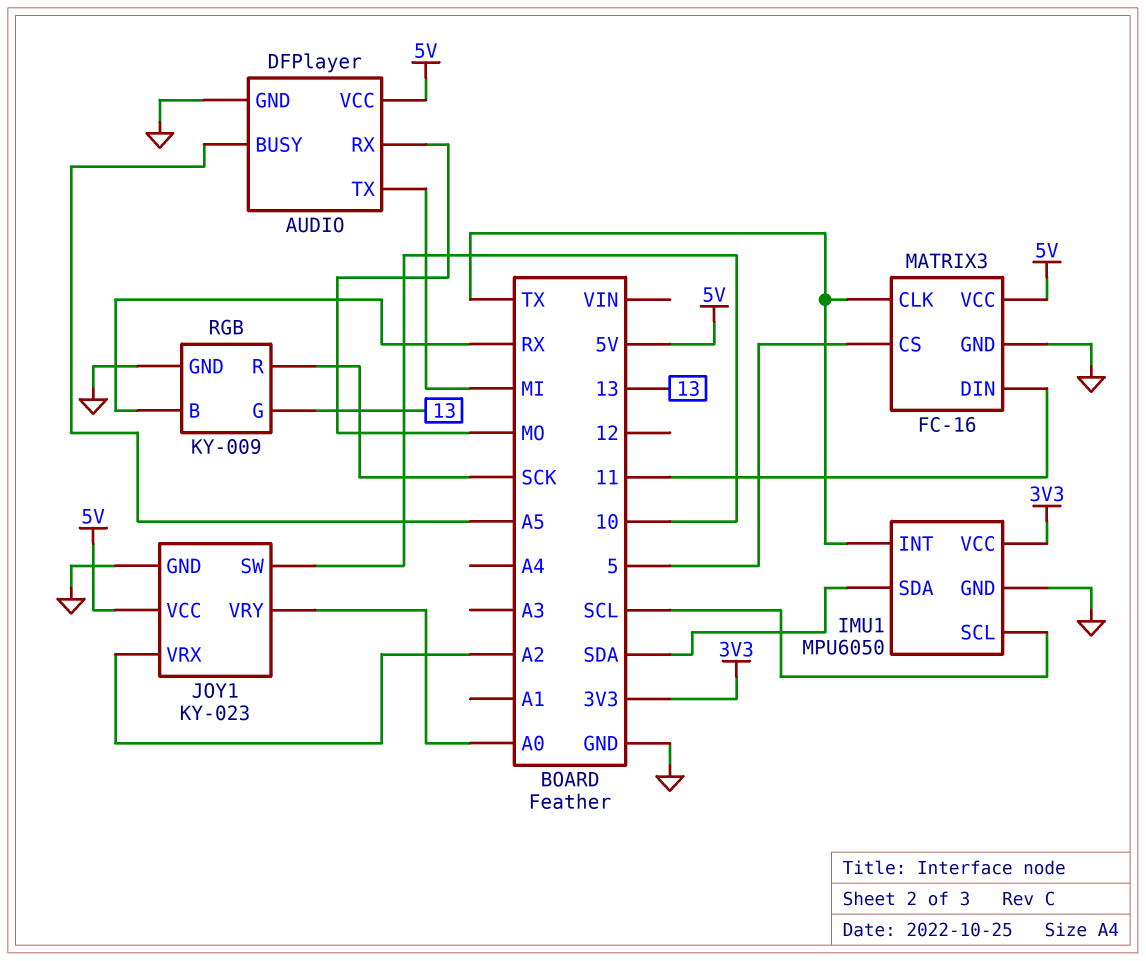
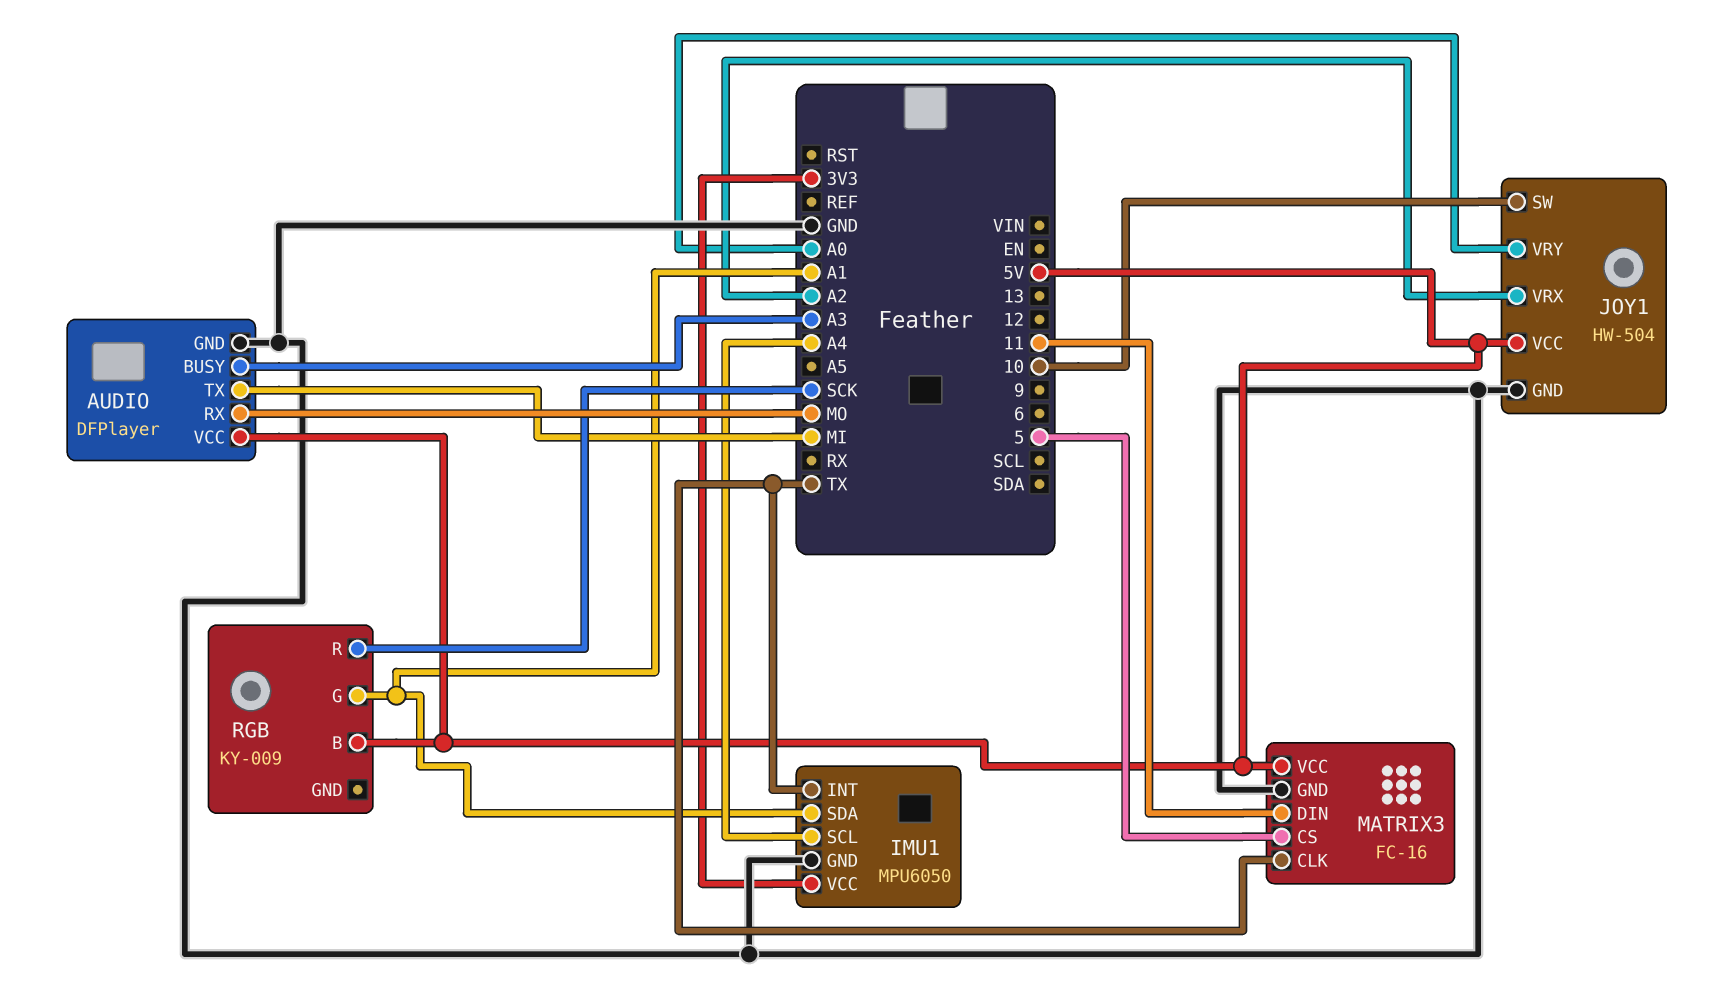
AUDIO pin BUSY: A5 -> A3
IMU1 pin SCL: SCL -> A4
IMU1 pin SDA: SDA -> A1
JOY1: KY-023 -> HW-504
RGB pin B: RX -> 5V
RGB pin G: 13 -> A1
RGB pin GND: GND -> none

